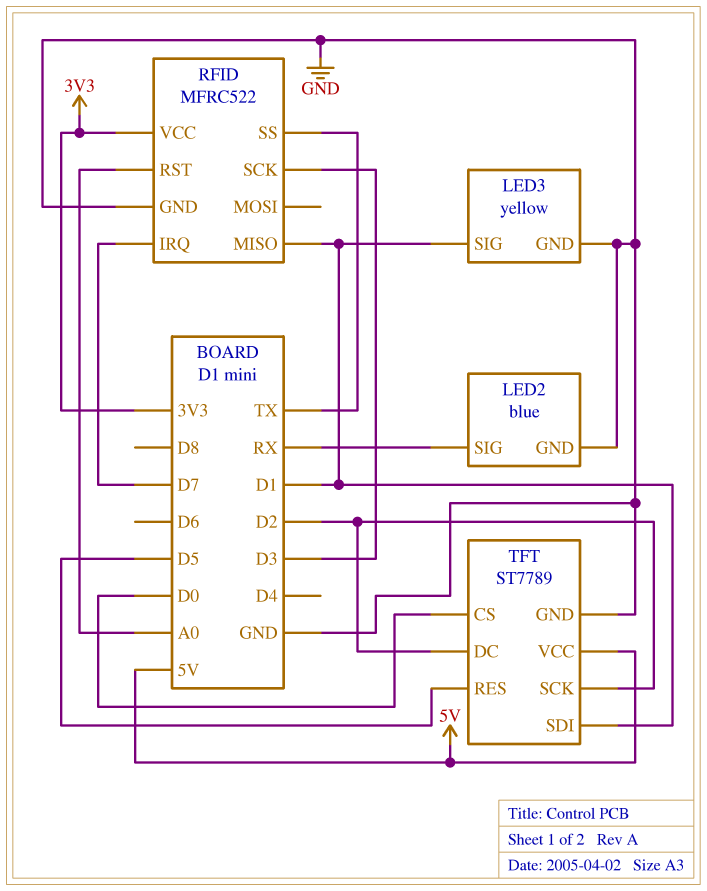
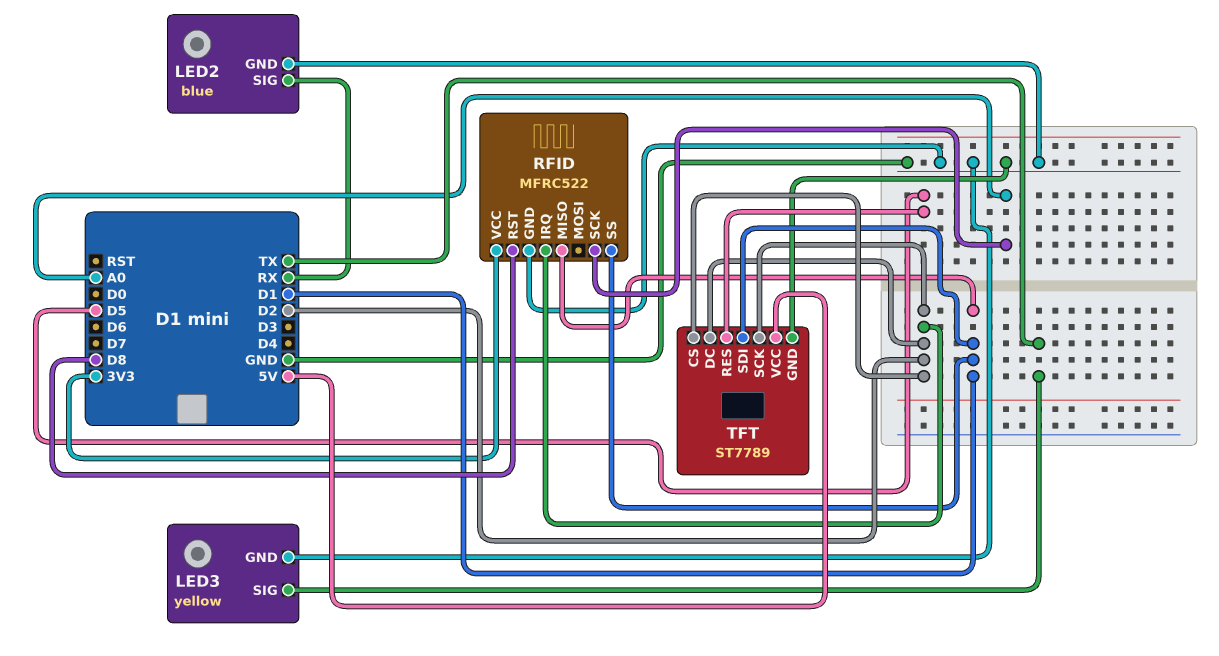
LED3 pin SIG: D1 -> TX
RFID pin IRQ: D7 -> D2
RFID pin RST: A0 -> D8
RFID pin SCK: D3 -> A0
RFID pin SS: TX -> D1
TFT pin CS: D0 -> D2

